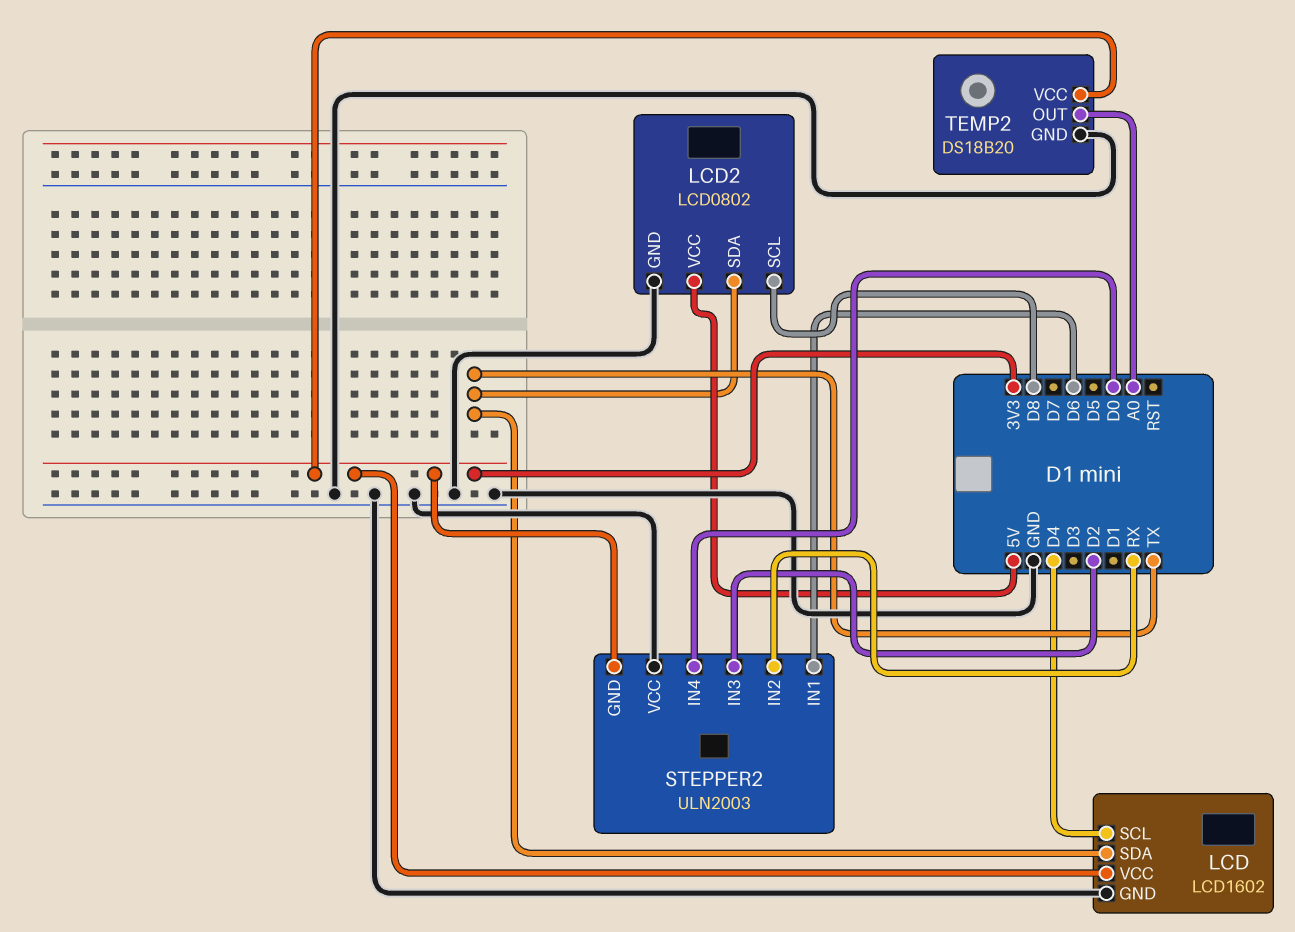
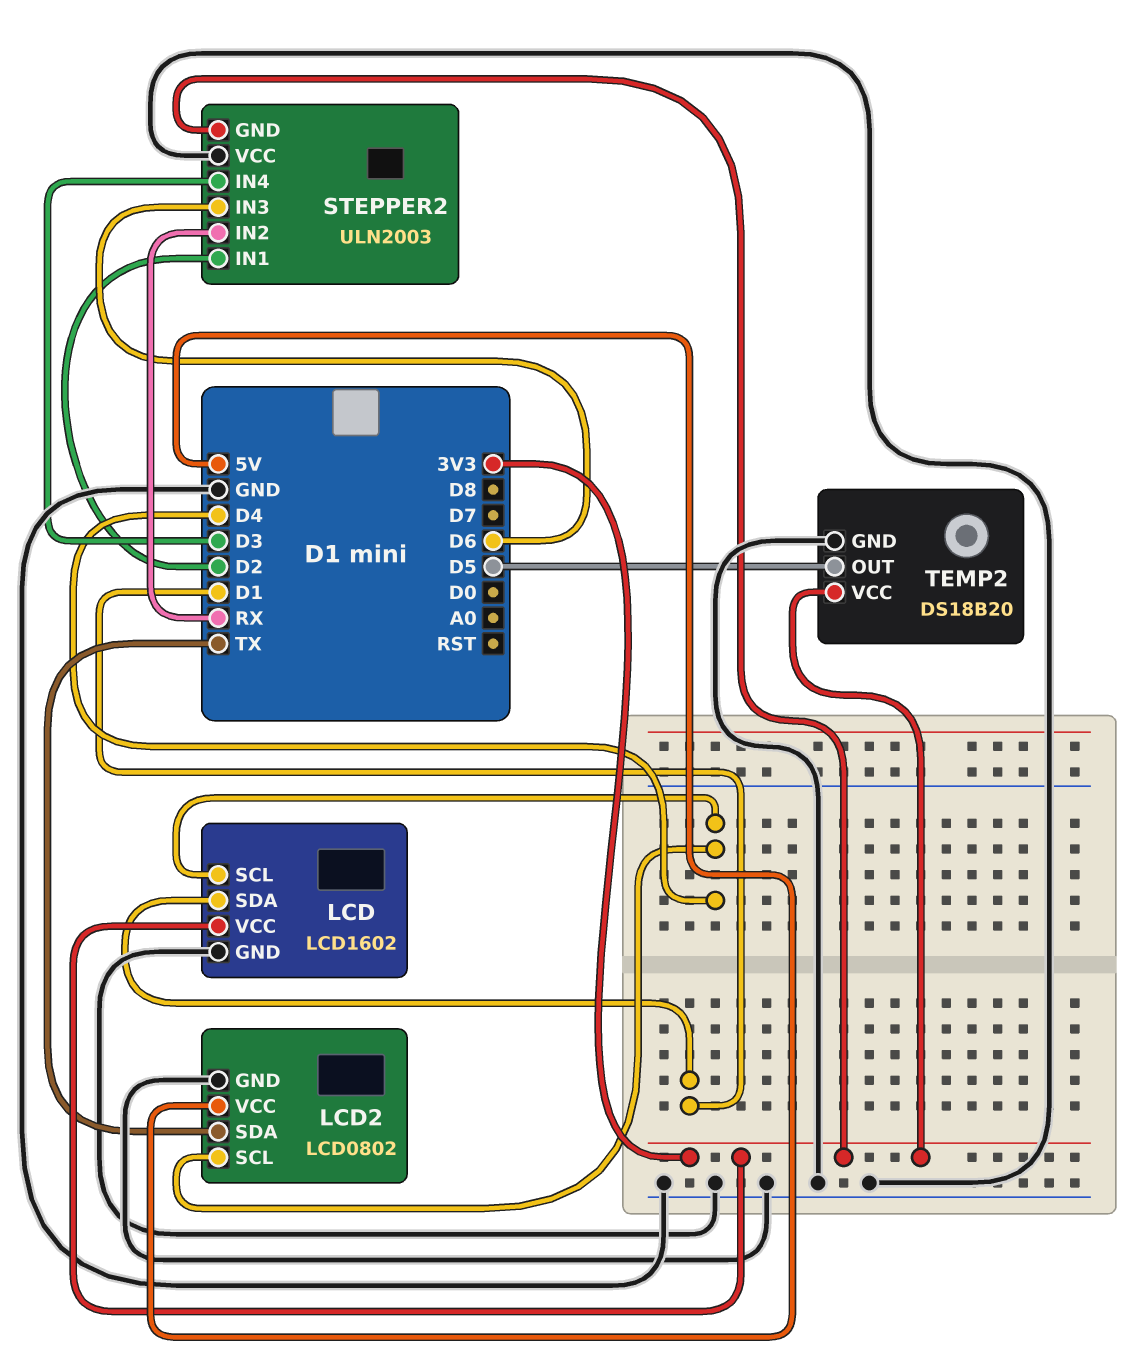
LCD pin SDA: TX -> D1
LCD2 pin SCL: D8 -> D4
STEPPER2 pin IN1: D6 -> D2
STEPPER2 pin IN3: D2 -> D6
STEPPER2 pin IN4: D0 -> D3
TEMP2 pin OUT: A0 -> D5

